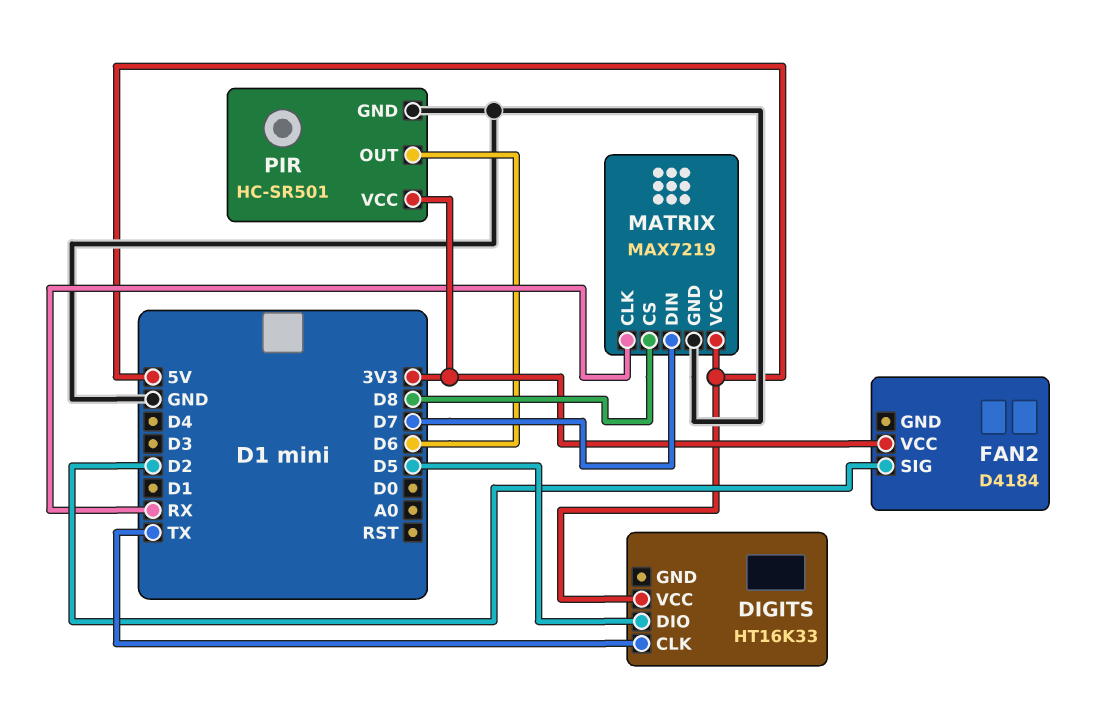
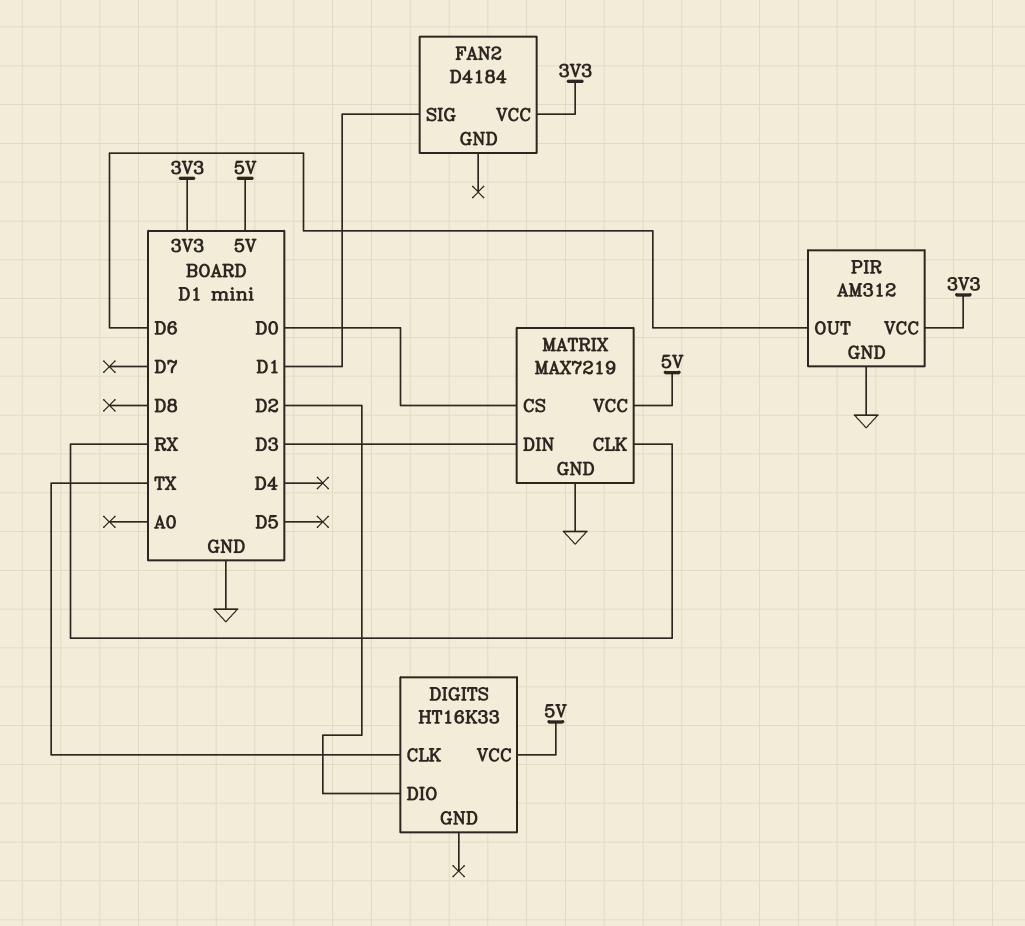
DIGITS pin DIO: D5 -> D2
FAN2 pin SIG: D2 -> D1
MATRIX pin CS: D8 -> D0
MATRIX pin DIN: D7 -> D3
PIR: HC-SR501 -> AM312

